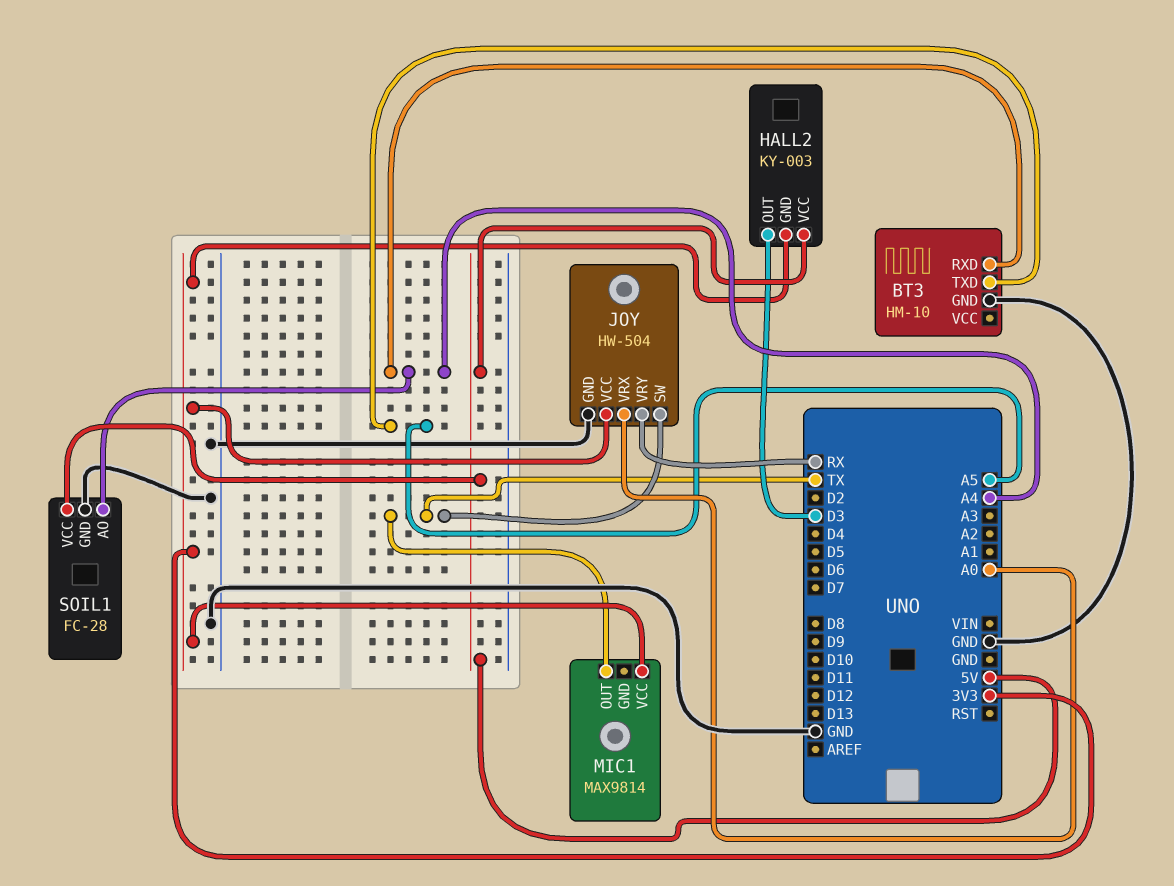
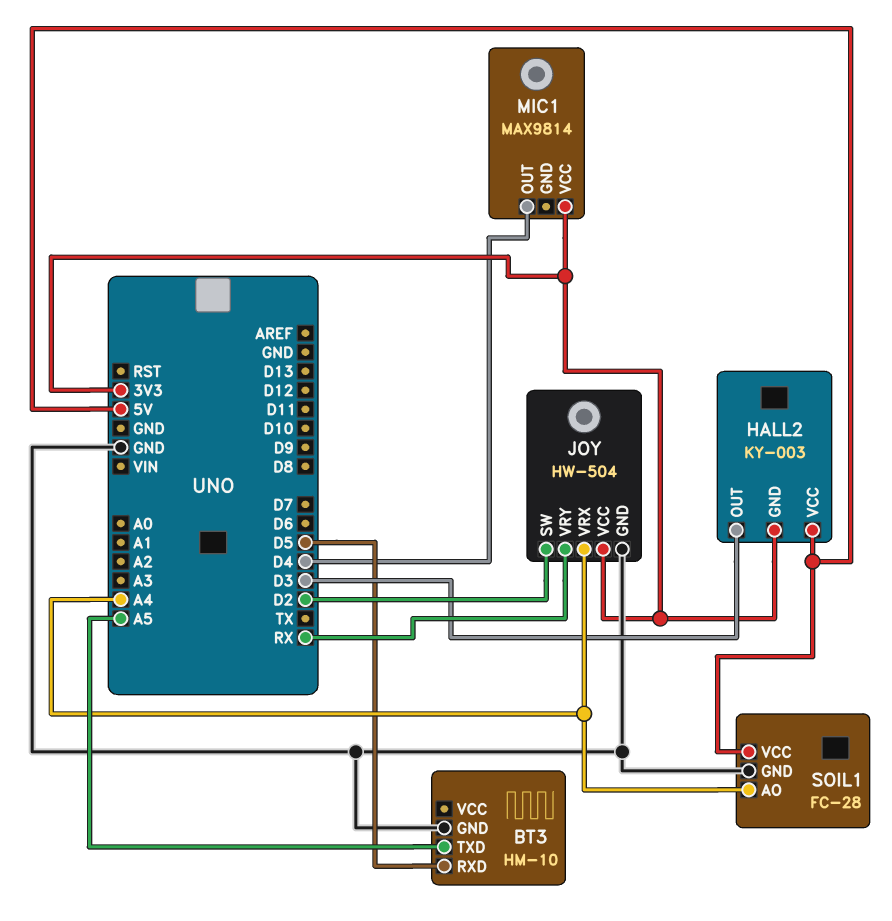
BT3 pin RXD: A4 -> D5
JOY pin SW: TX -> D2
JOY pin VRX: A0 -> A4
MIC1 pin OUT: TX -> D4

